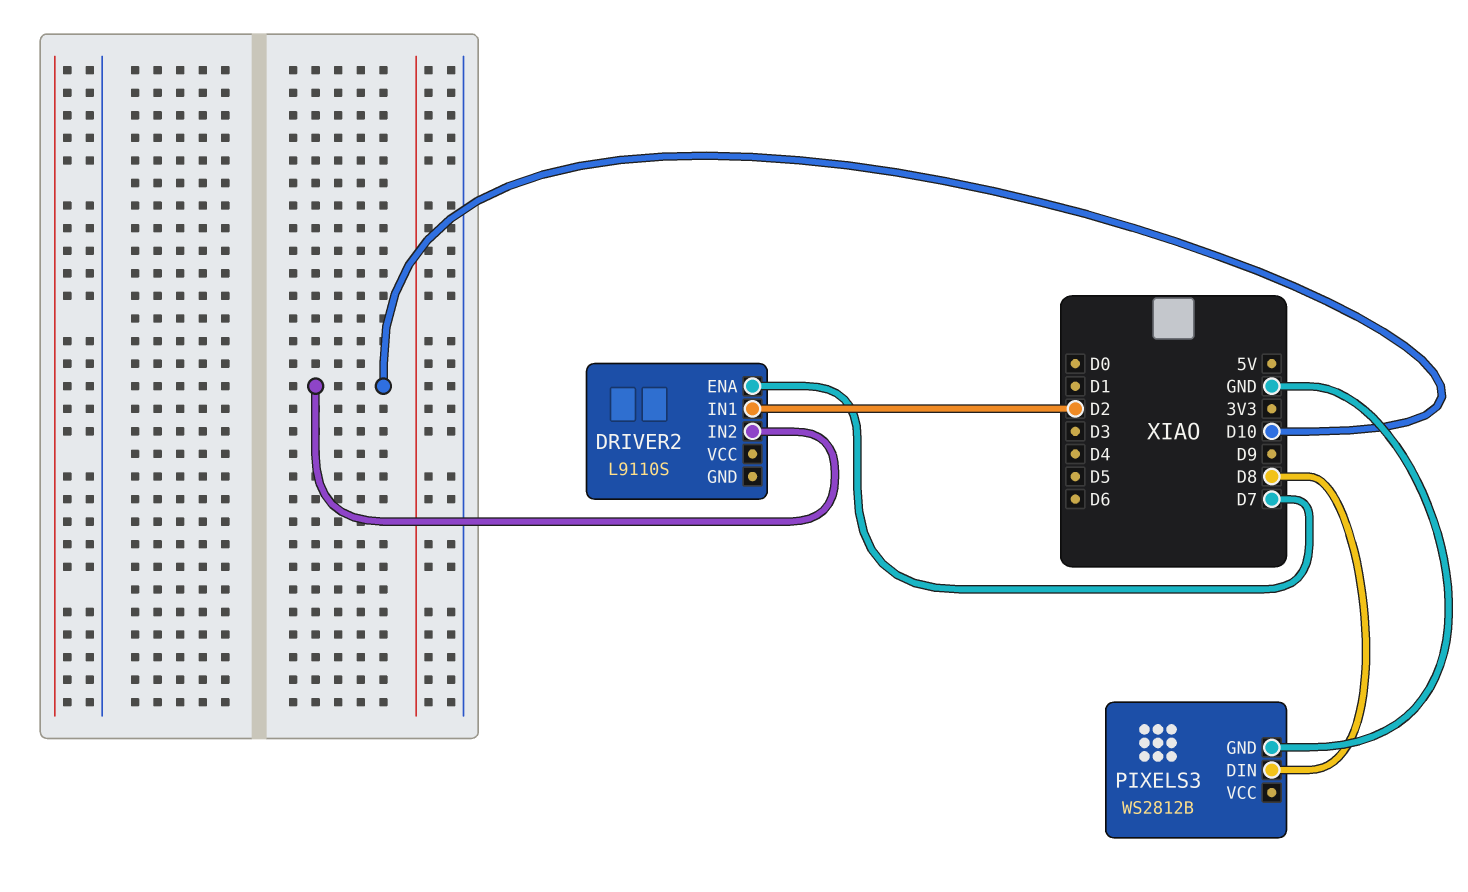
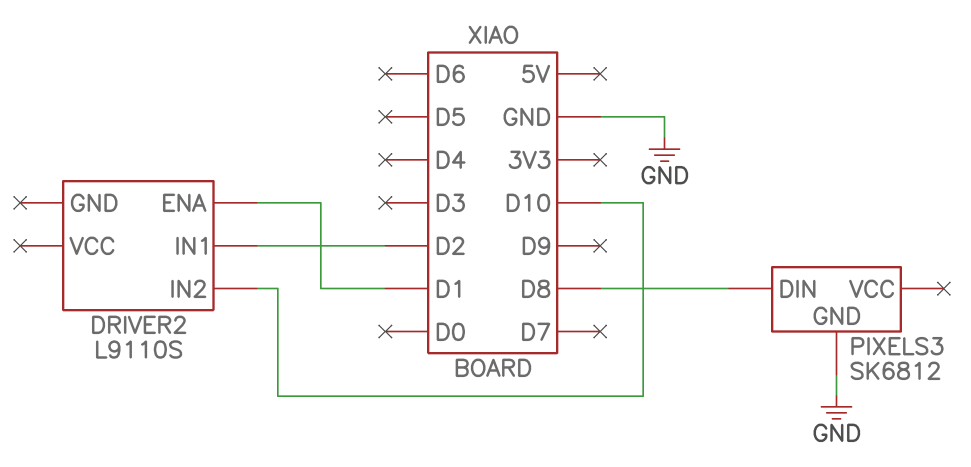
DRIVER2 pin ENA: D7 -> D1
PIXELS3: WS2812B -> SK6812

